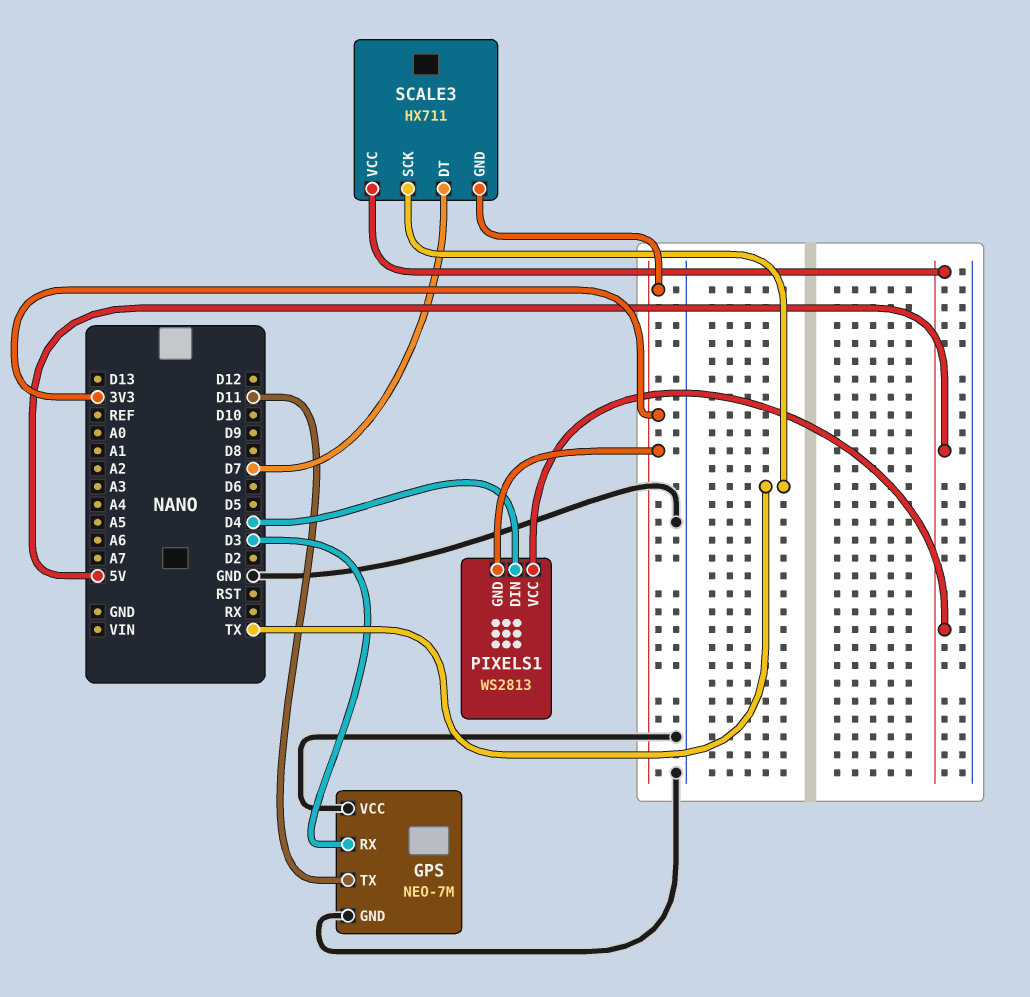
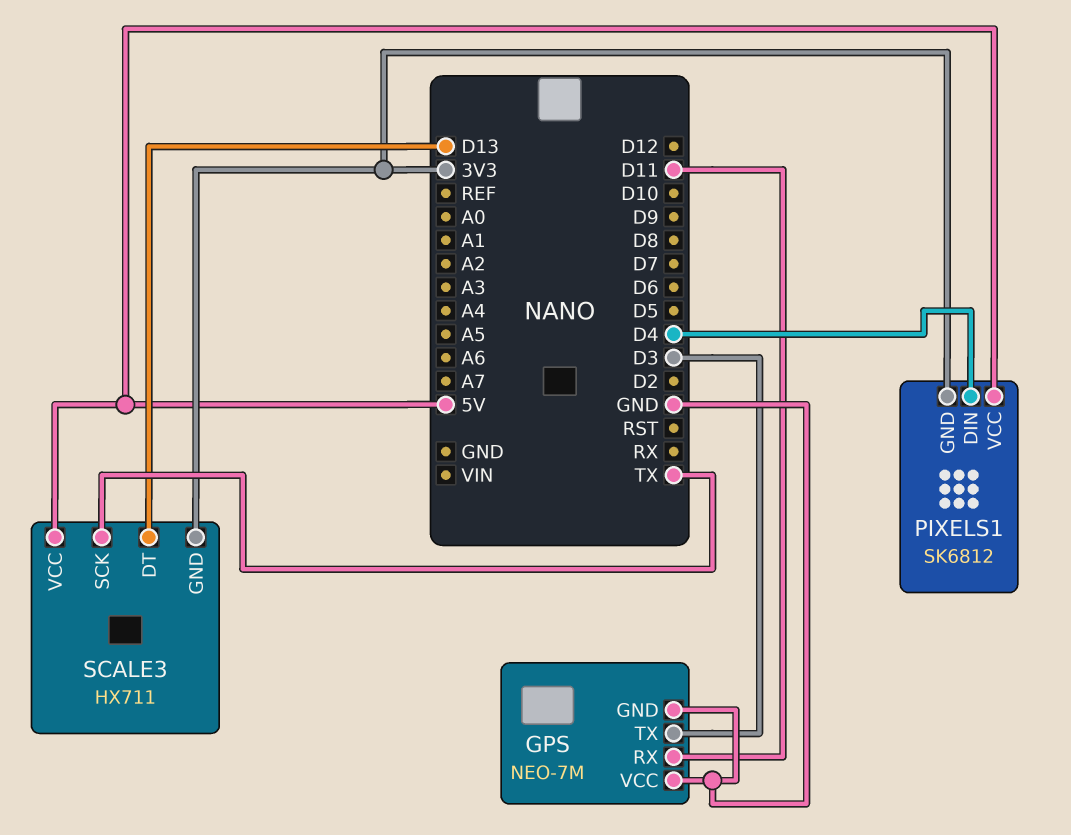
GPS pin RX: D3 -> D11
GPS pin TX: D11 -> D3
PIXELS1: WS2813 -> SK6812
SCALE3 pin DT: D7 -> D13

